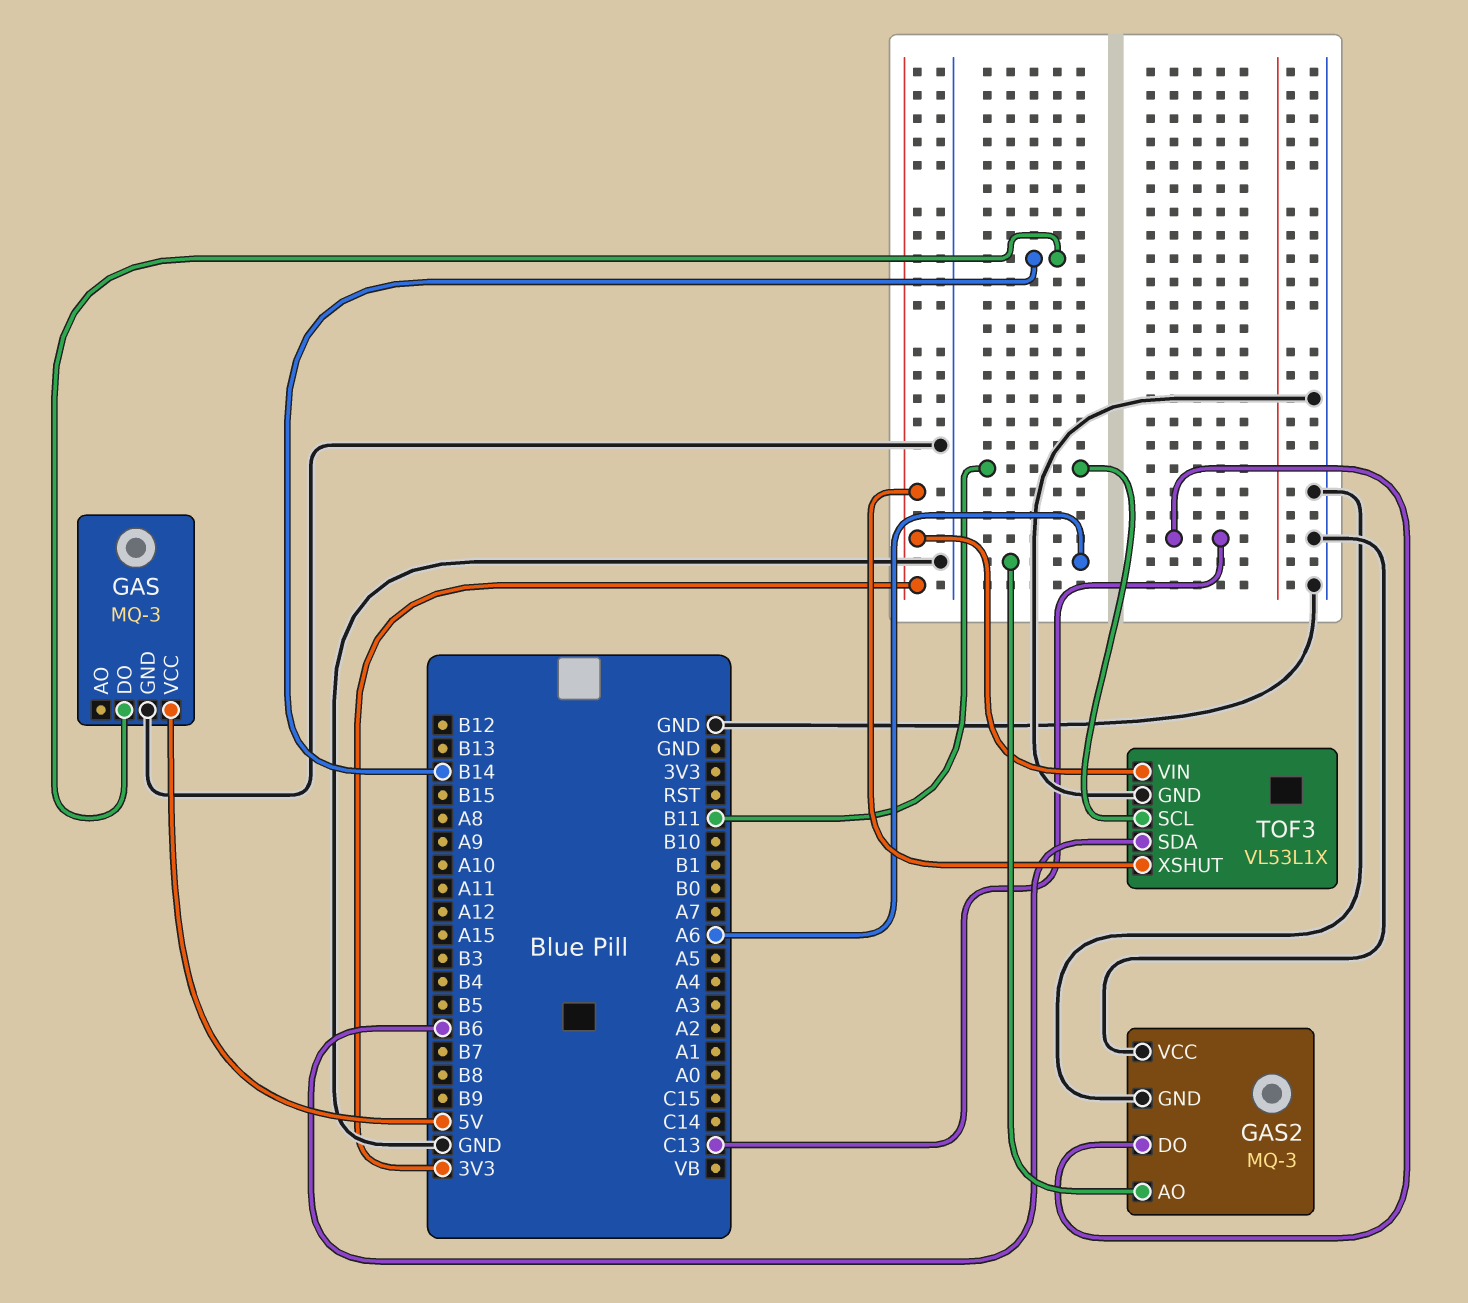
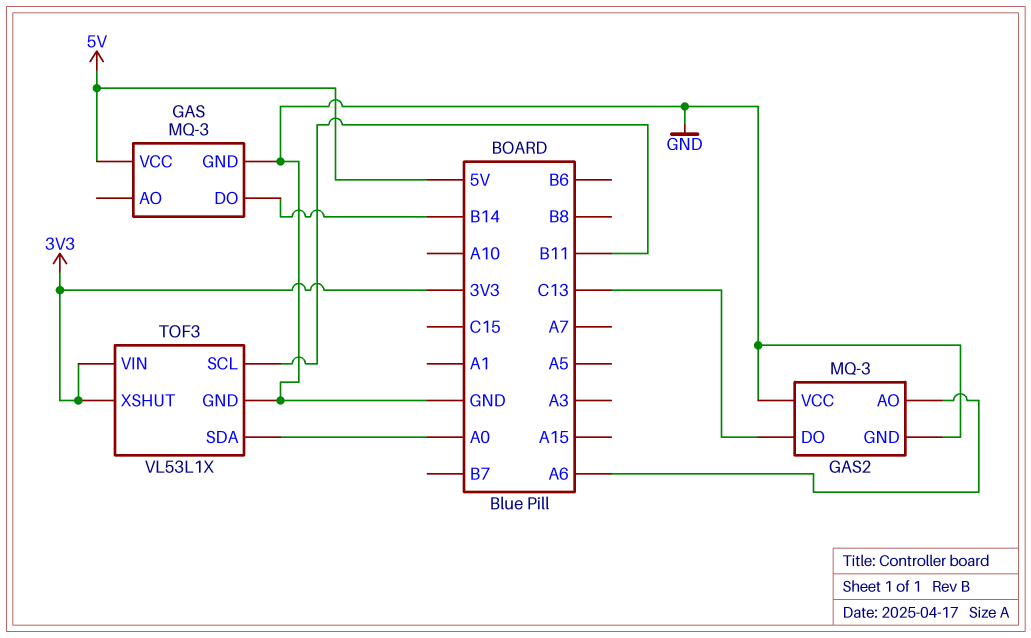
TOF3 pin SDA: B6 -> A0

